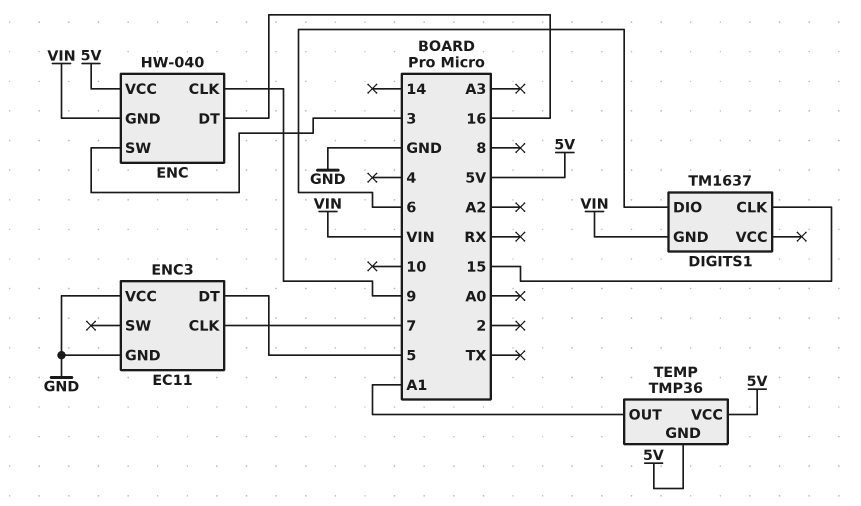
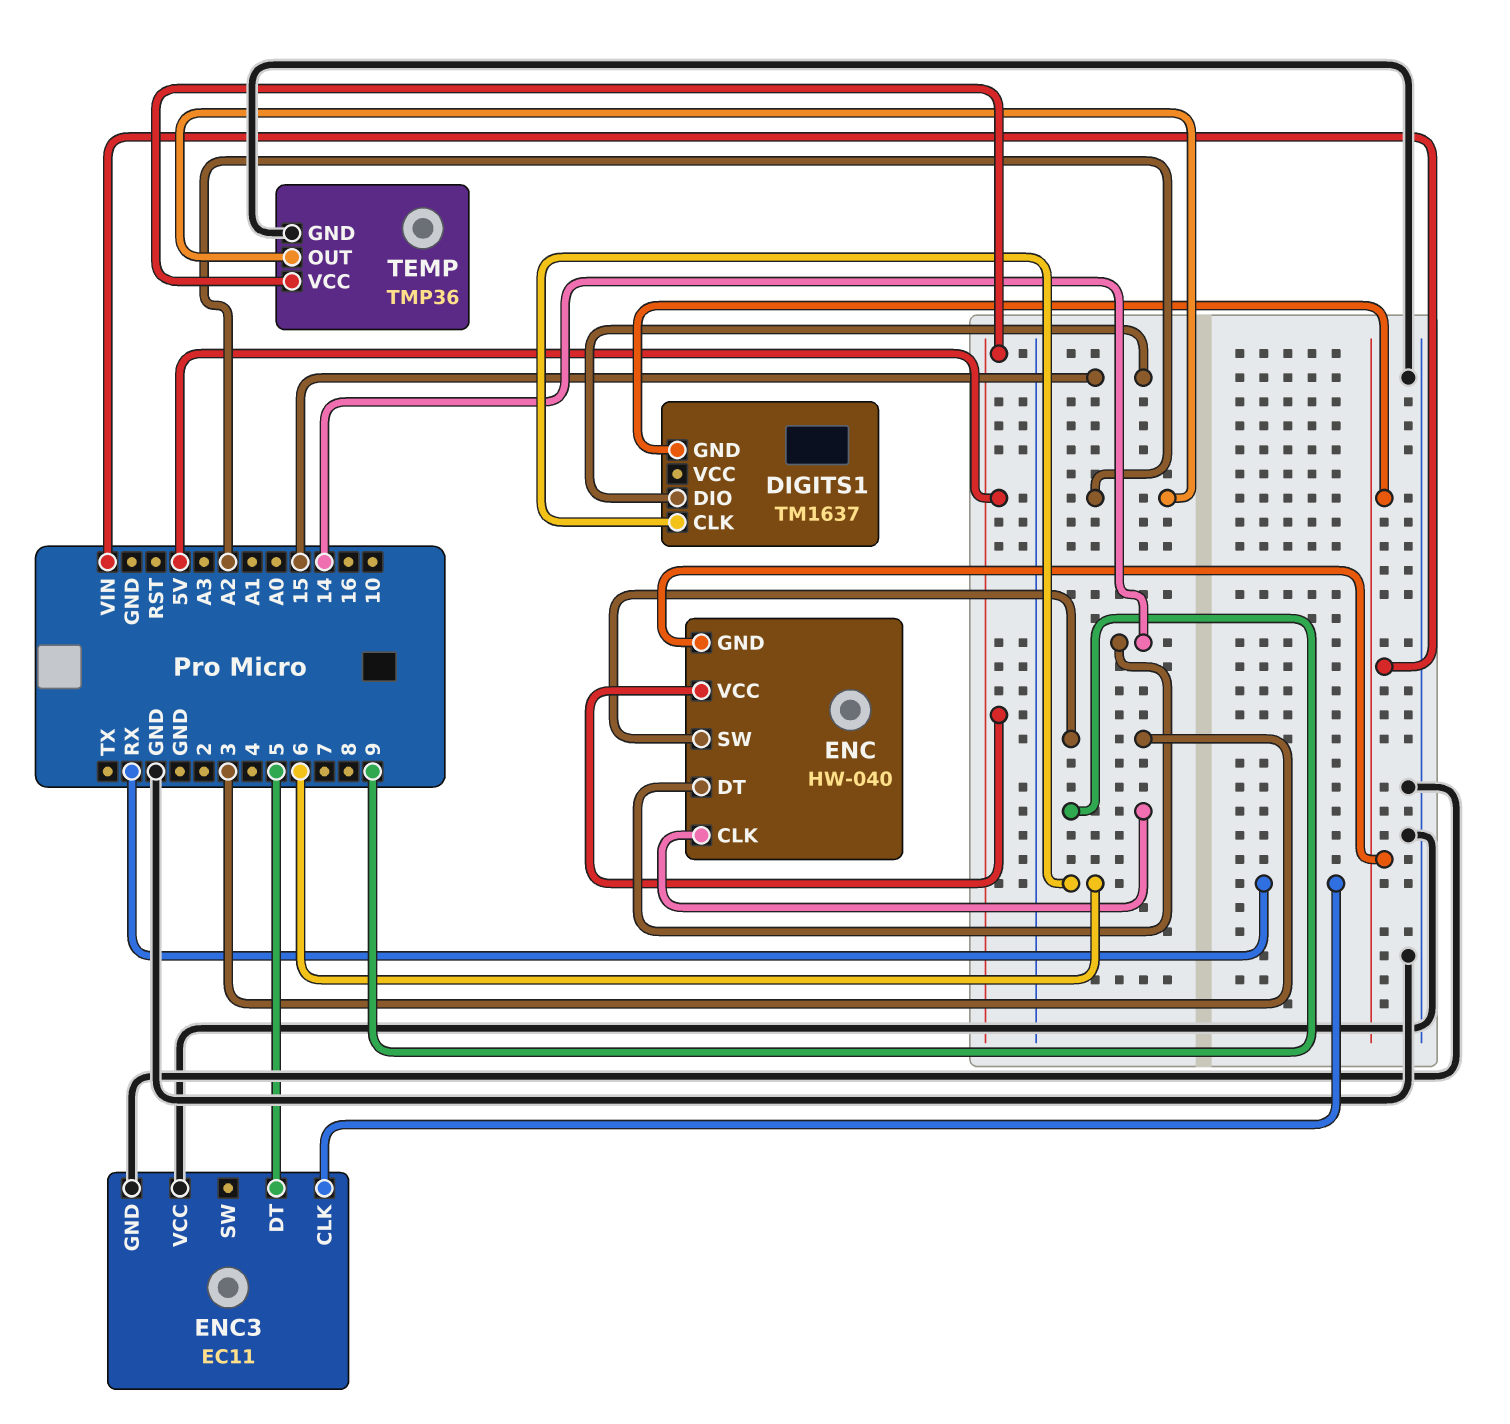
DIGITS1 pin CLK: 15 -> 6
DIGITS1 pin DIO: 6 -> 15
ENC pin DT: 16 -> 14
ENC3 pin CLK: 7 -> RX
TEMP pin GND: 5V -> GND
TEMP pin OUT: A1 -> A2

